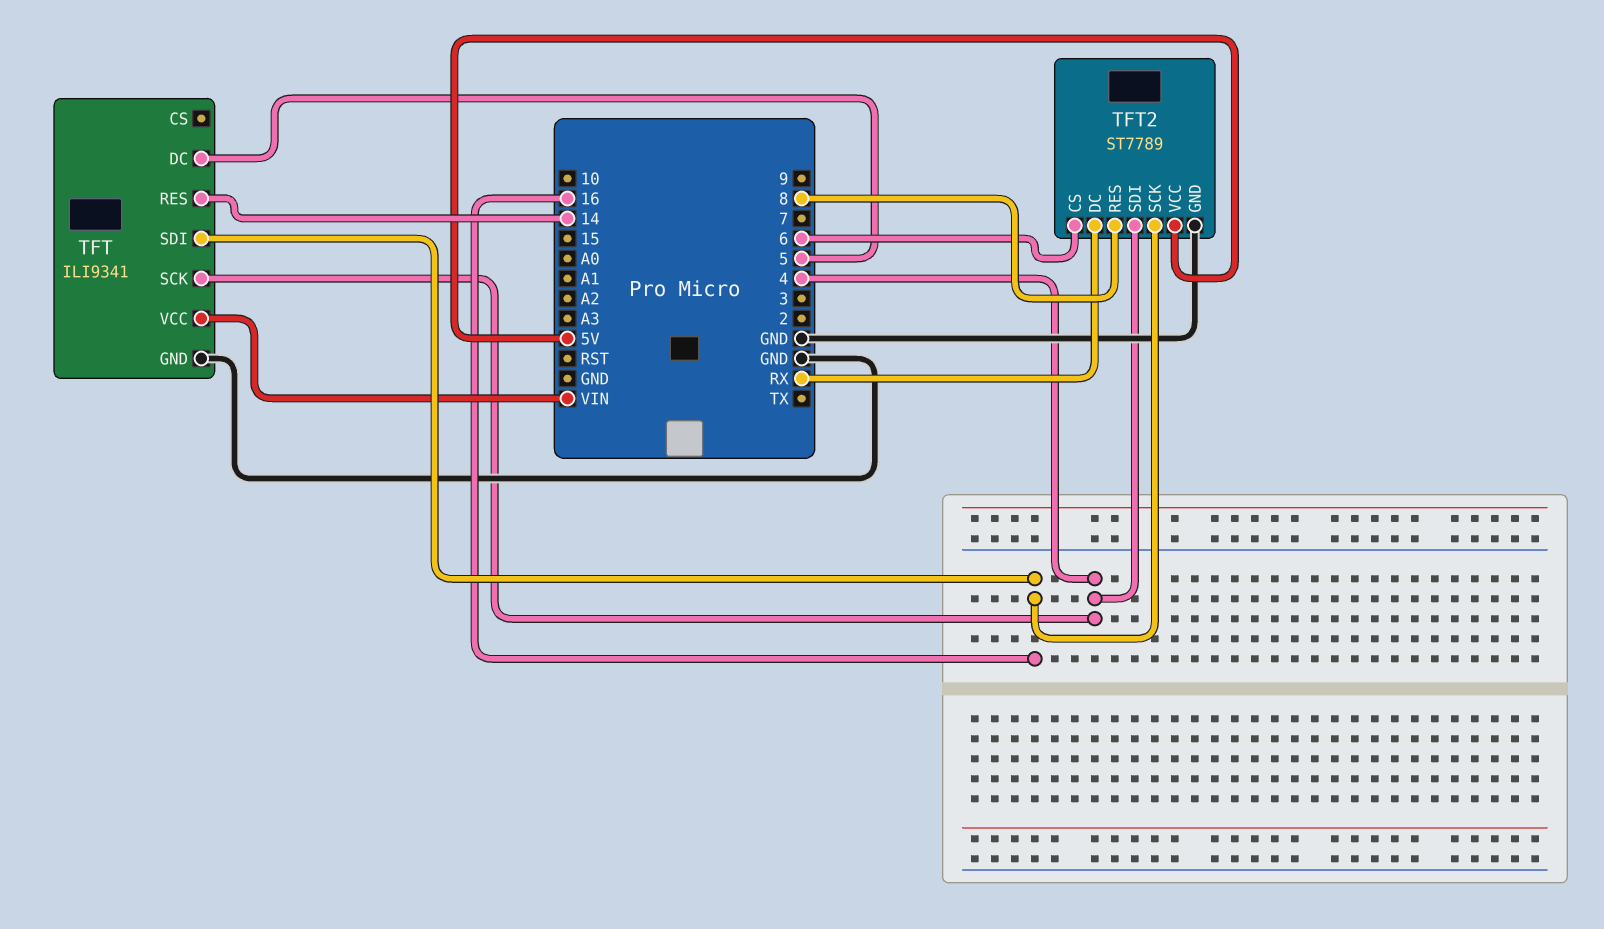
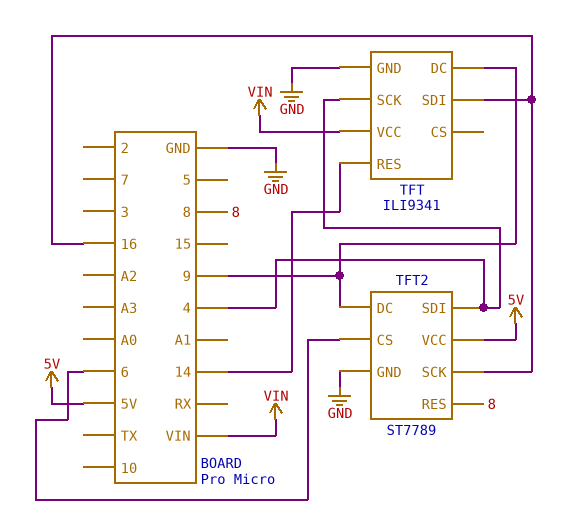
TFT pin DC: 5 -> 9
TFT2 pin DC: RX -> 9

